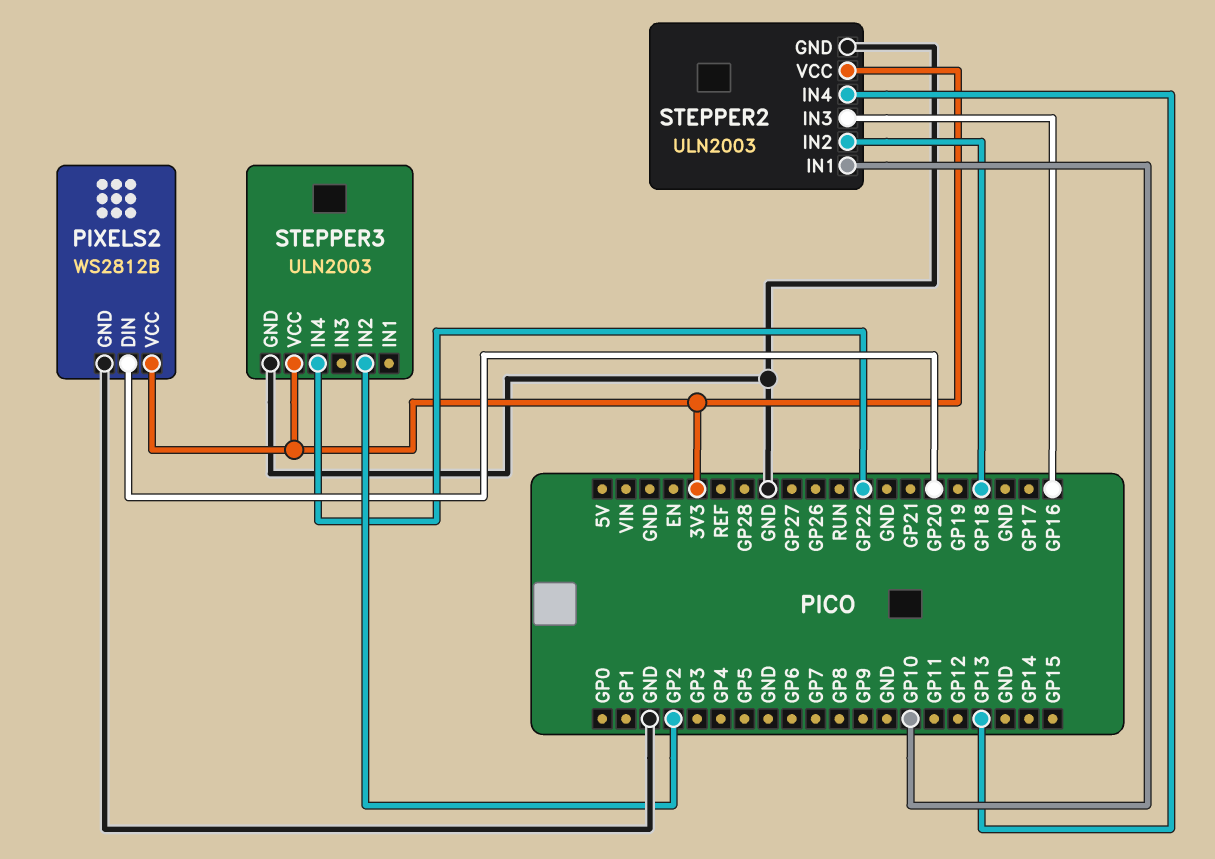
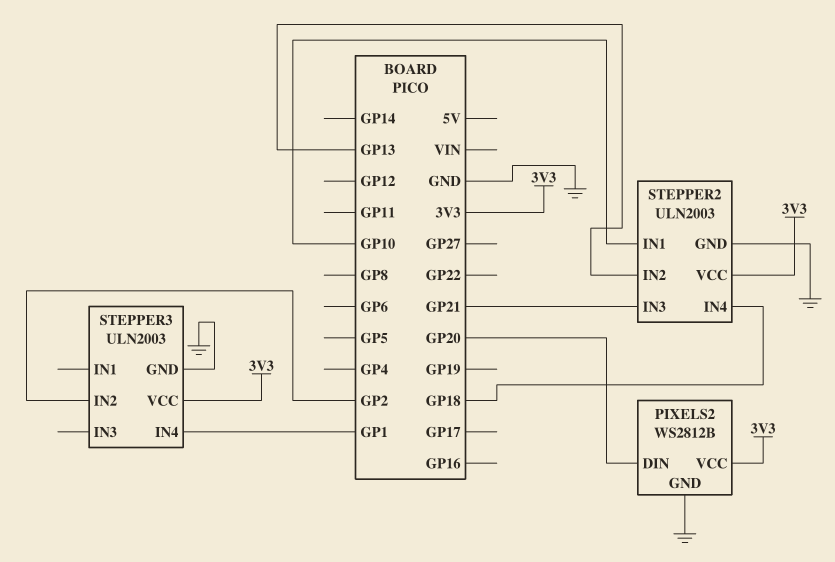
STEPPER2 pin IN2: GP18 -> GP13
STEPPER2 pin IN3: GP16 -> GP21
STEPPER2 pin IN4: GP13 -> GP18
STEPPER3 pin IN4: GP22 -> GP1

